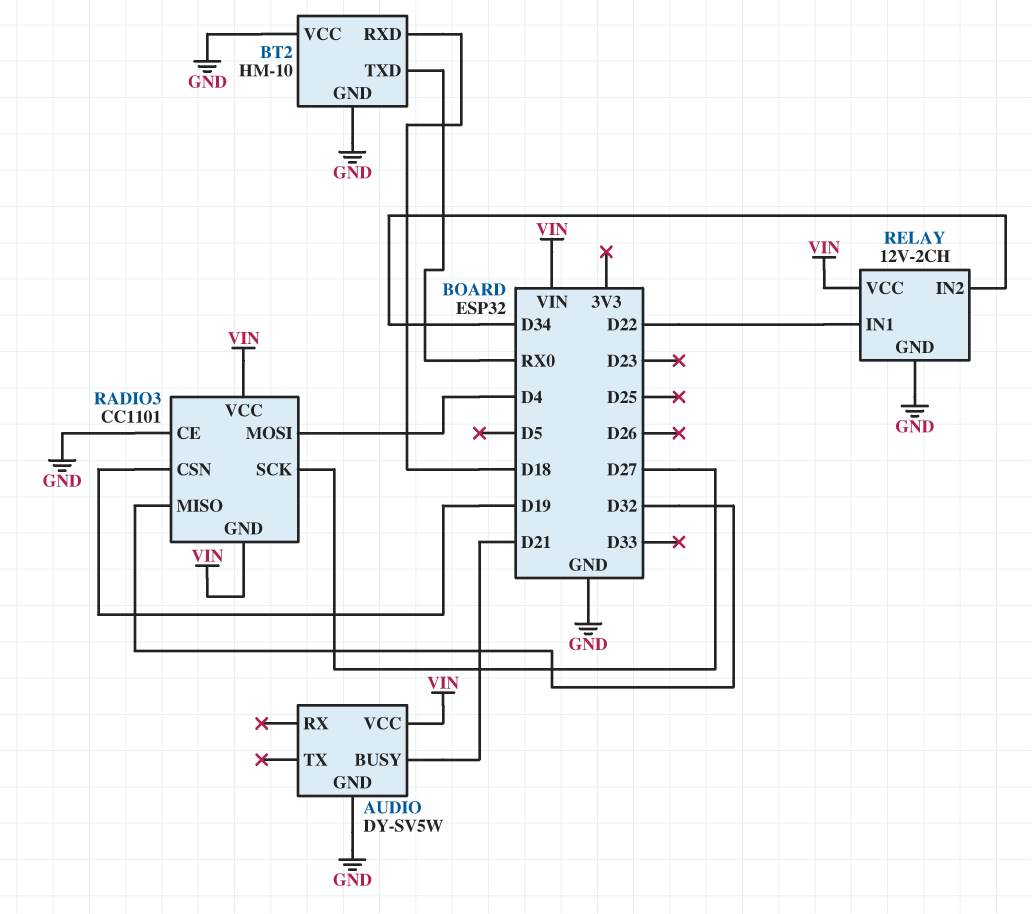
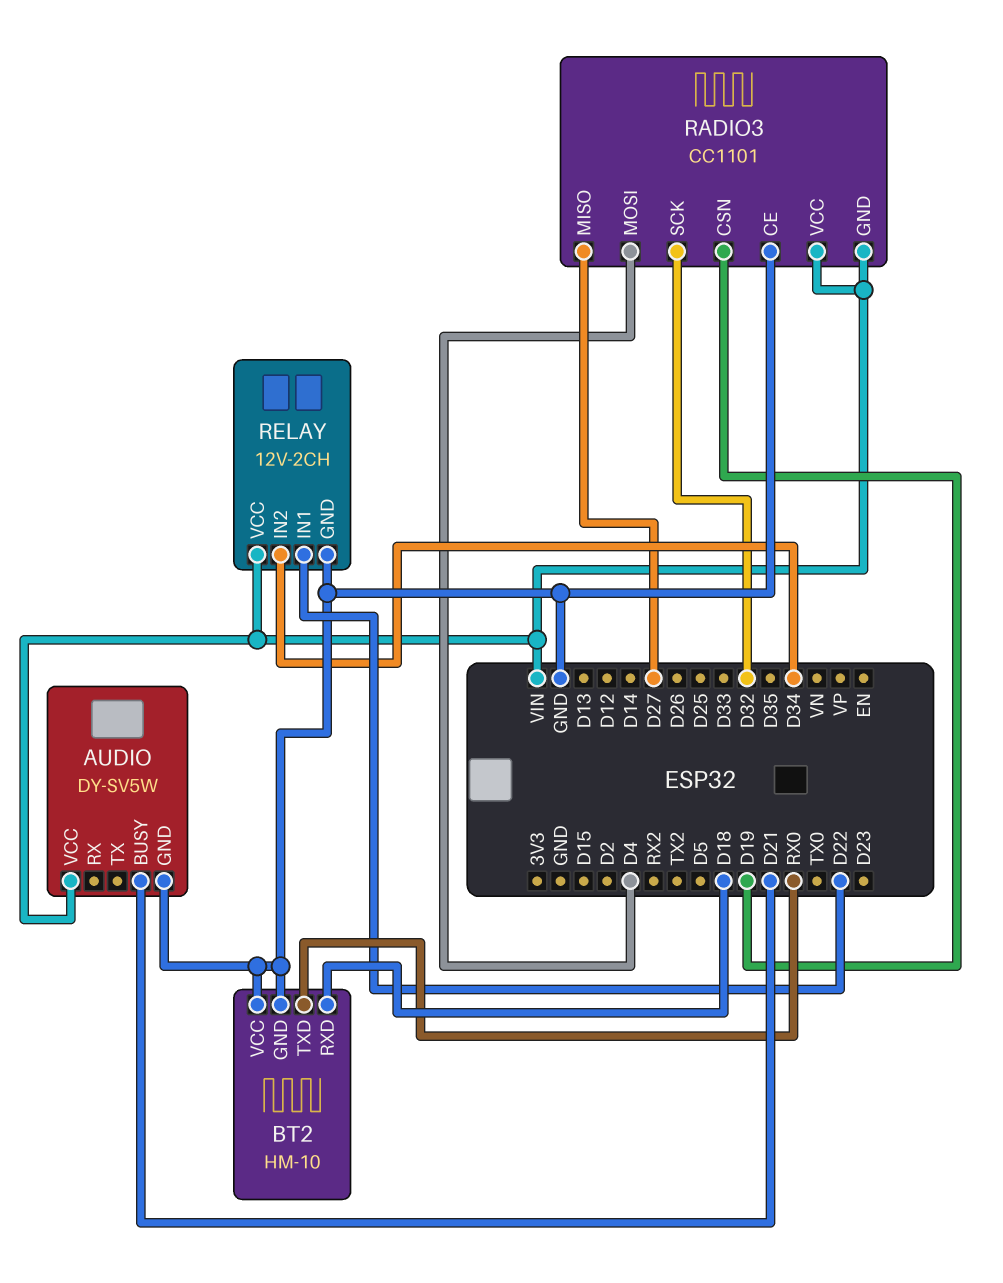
RADIO3 pin MISO: D32 -> D27
RADIO3 pin SCK: D27 -> D32

